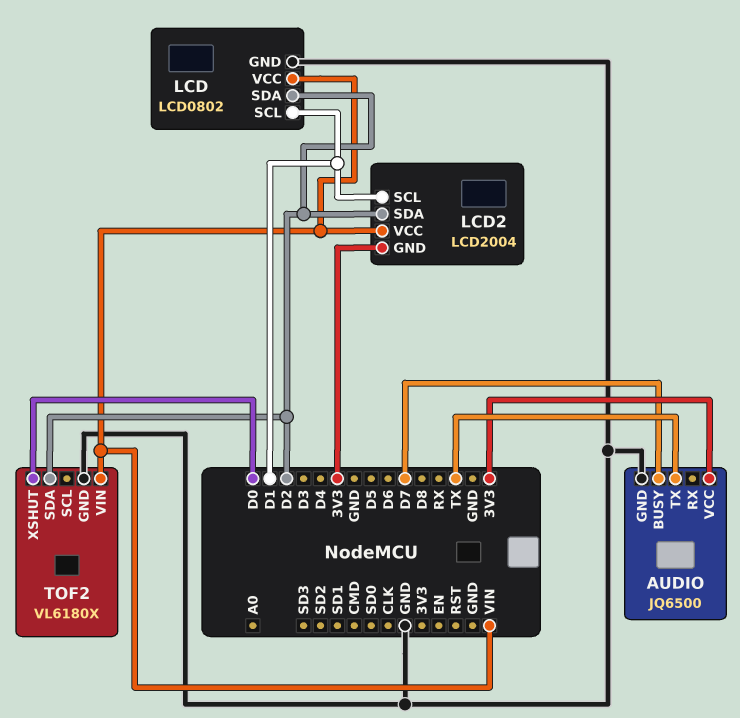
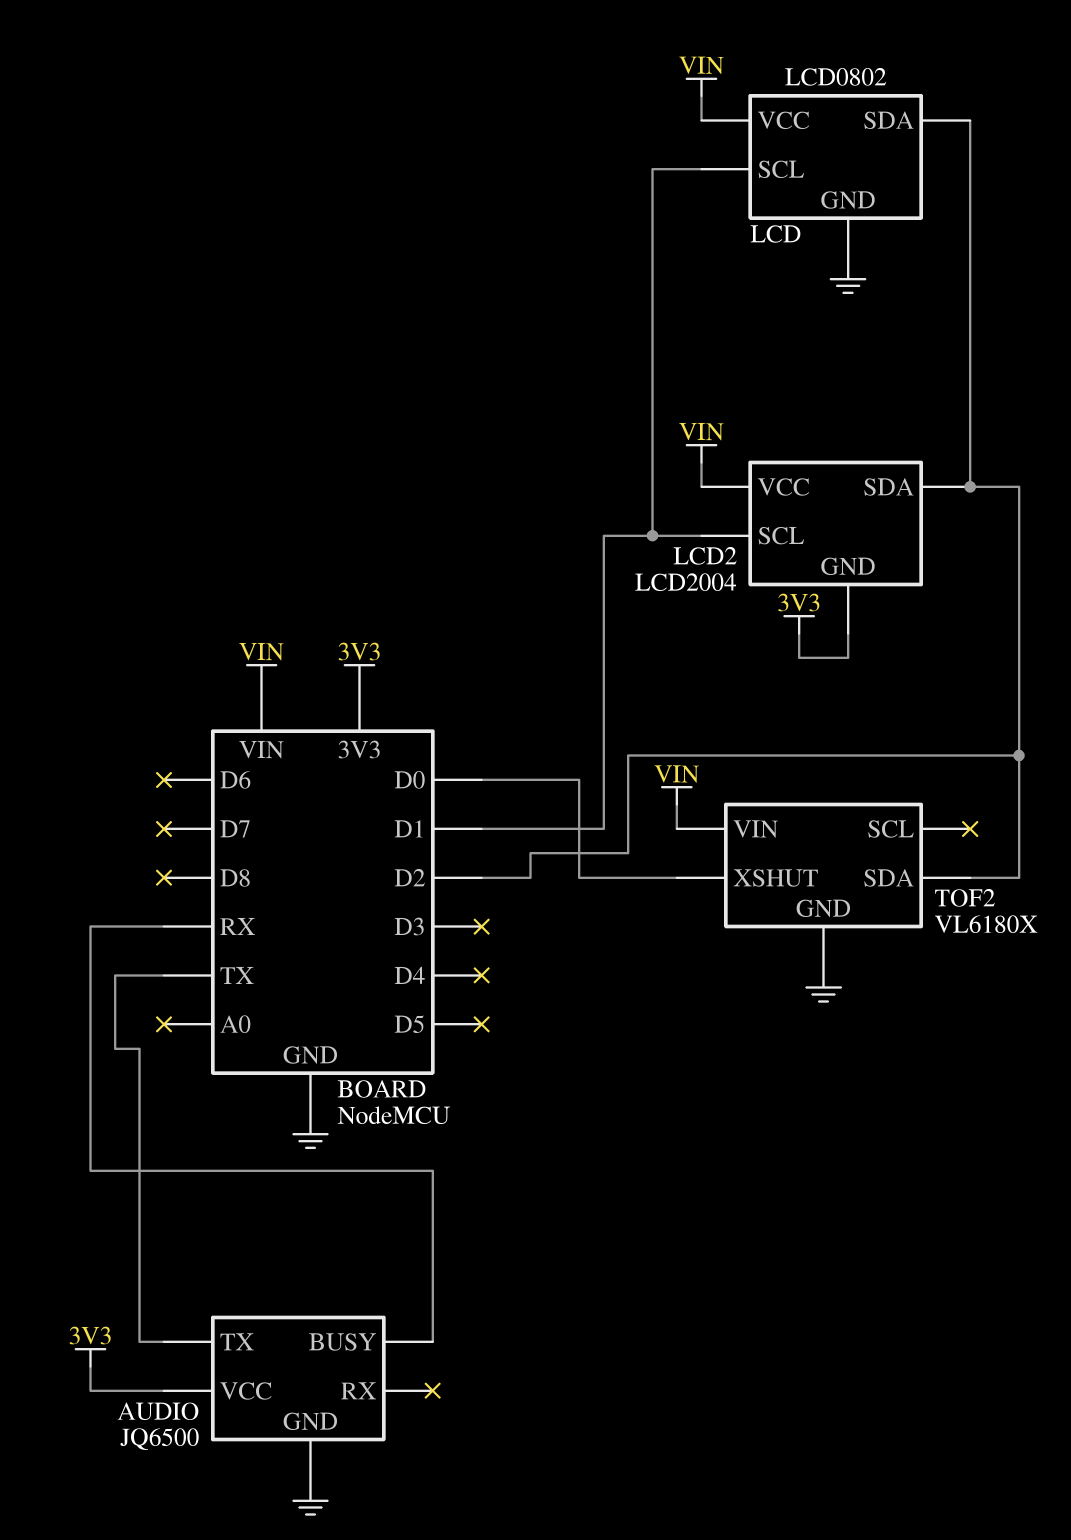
AUDIO pin BUSY: D7 -> RX

